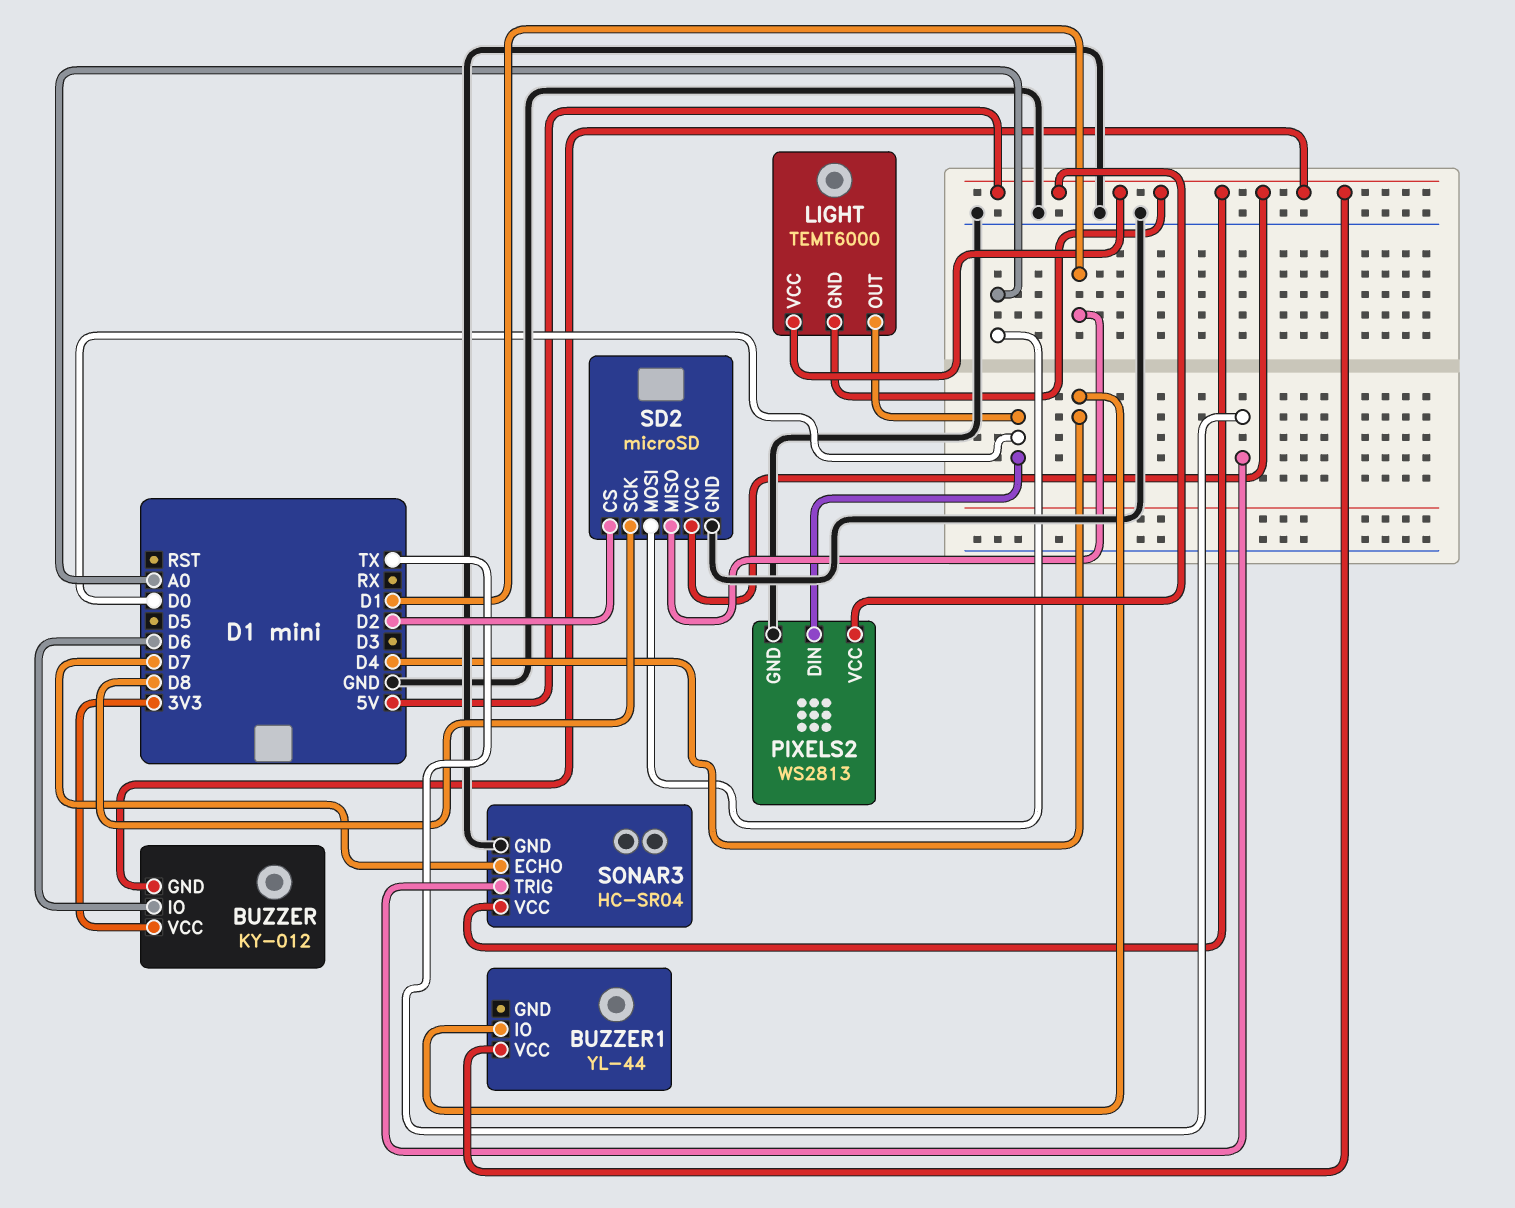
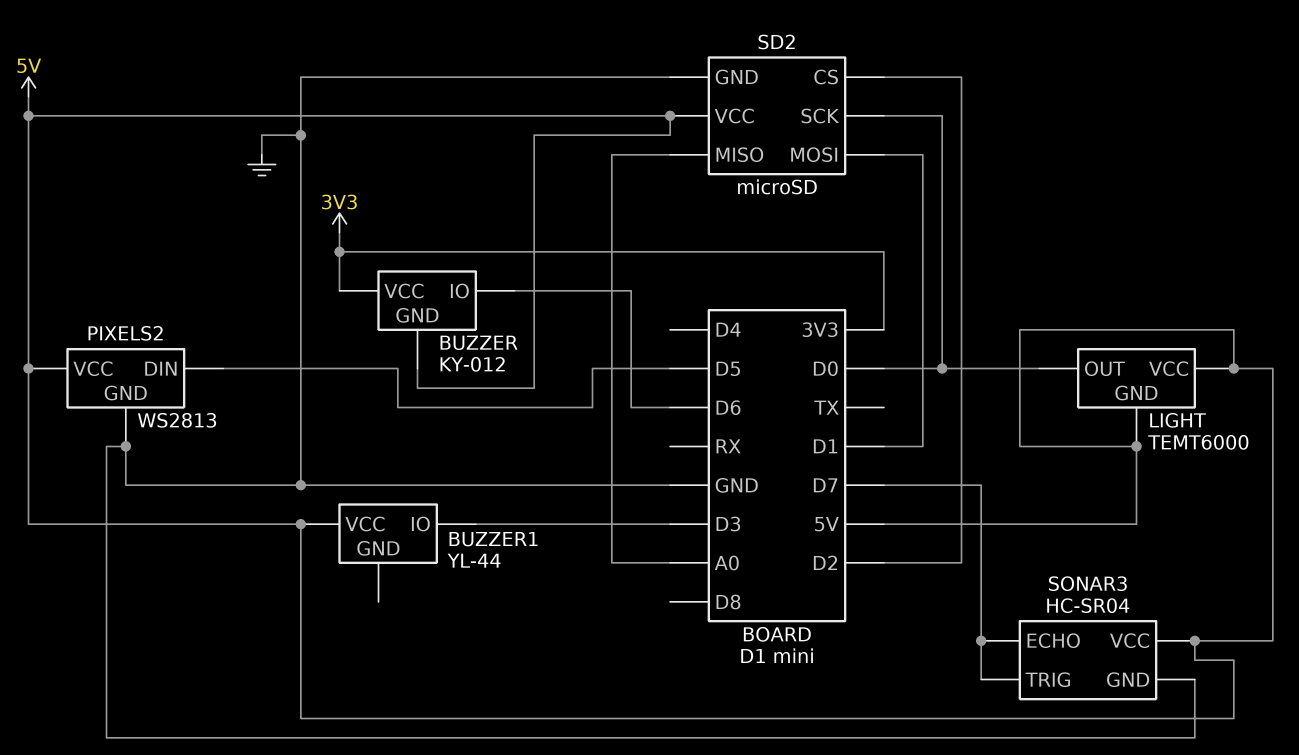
BUZZER1 pin IO: D4 -> D3
PIXELS2 pin DIN: D0 -> D5
SD2 pin MISO: D1 -> A0
SD2 pin MOSI: A0 -> D1
SD2 pin SCK: D8 -> D0
SONAR3 pin TRIG: TX -> D7

